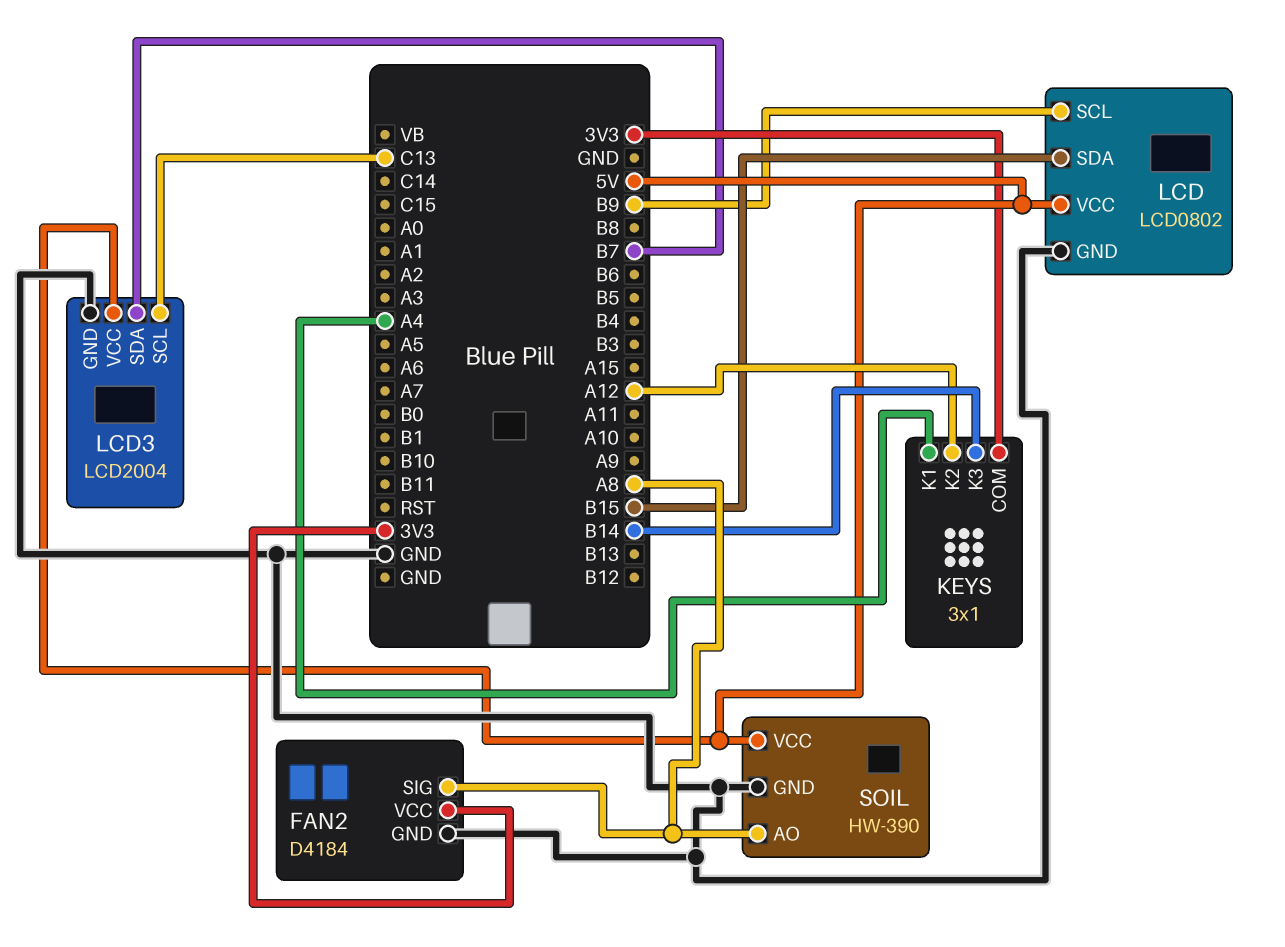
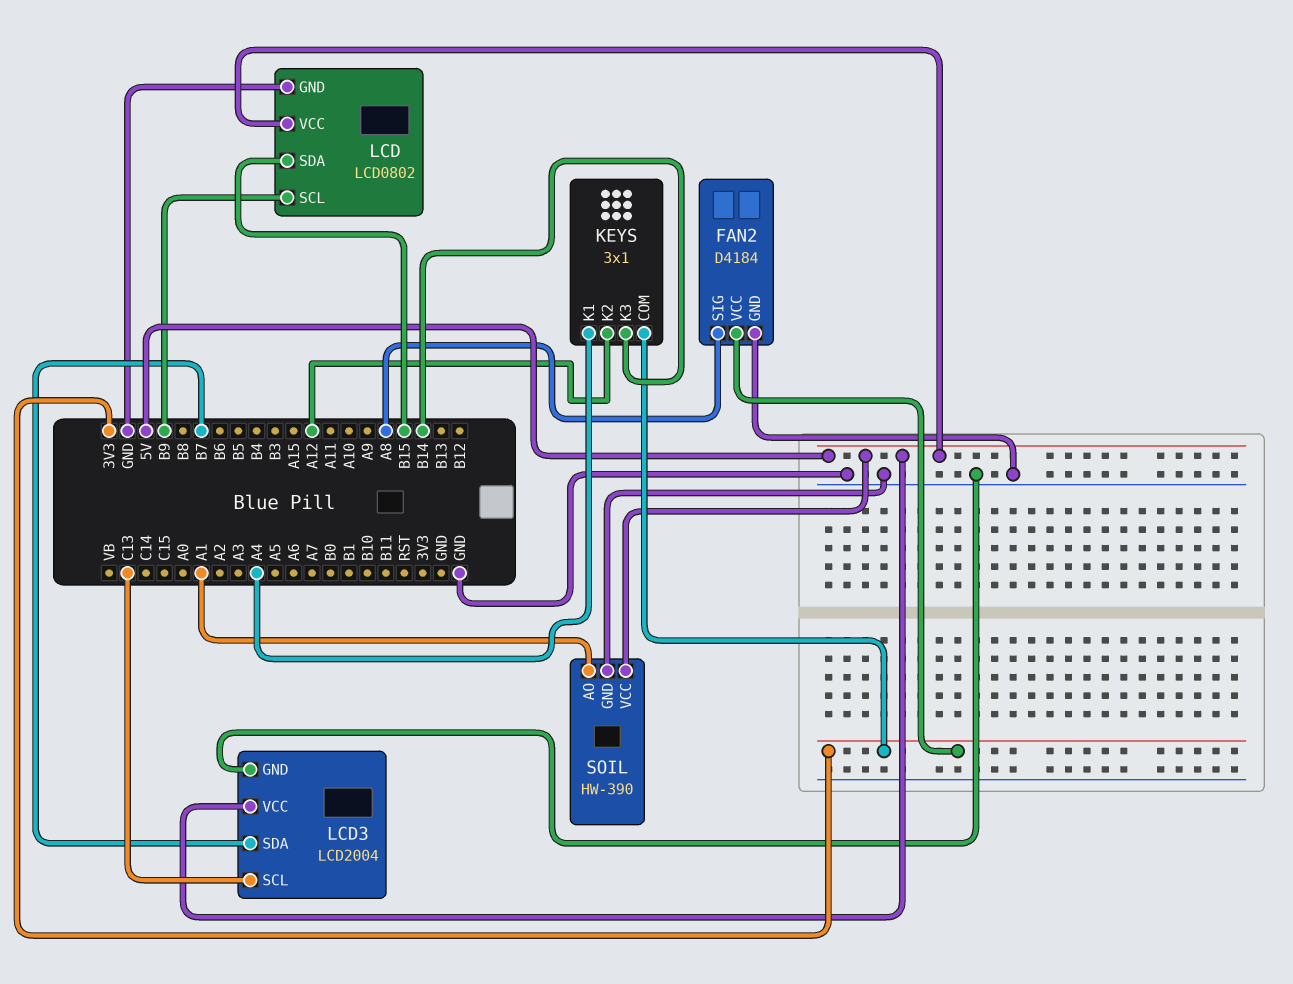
SOIL pin AO: A8 -> A1

